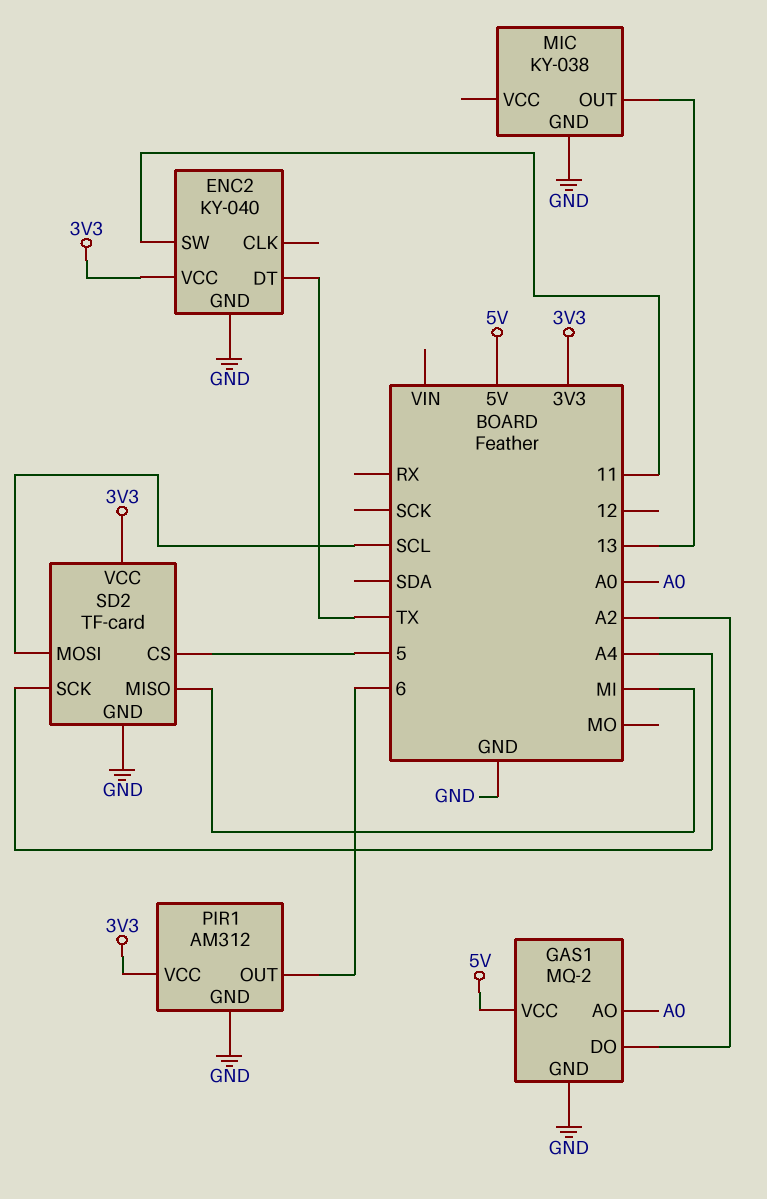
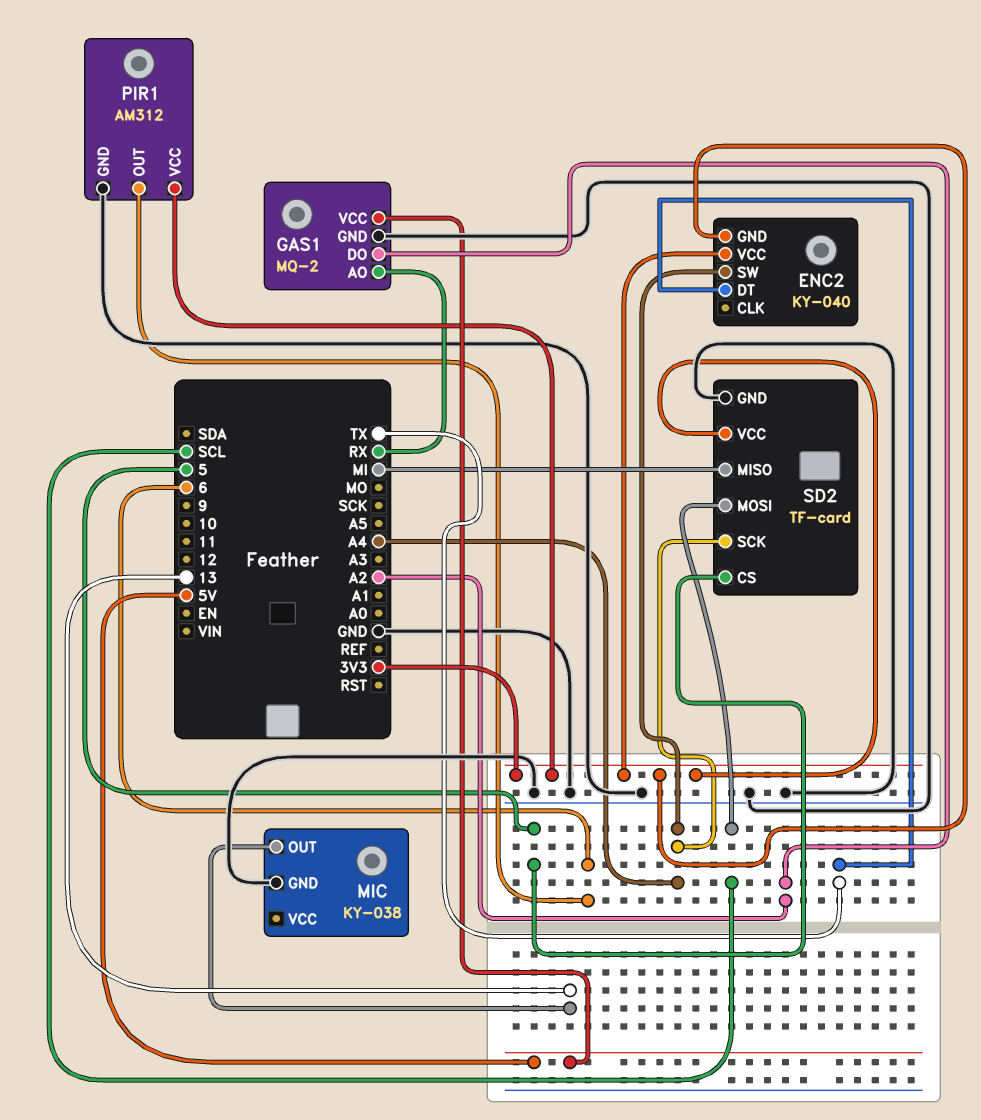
ENC2 pin GND: GND -> 3V3
ENC2 pin SW: 11 -> A4
GAS1 pin AO: A0 -> RX

